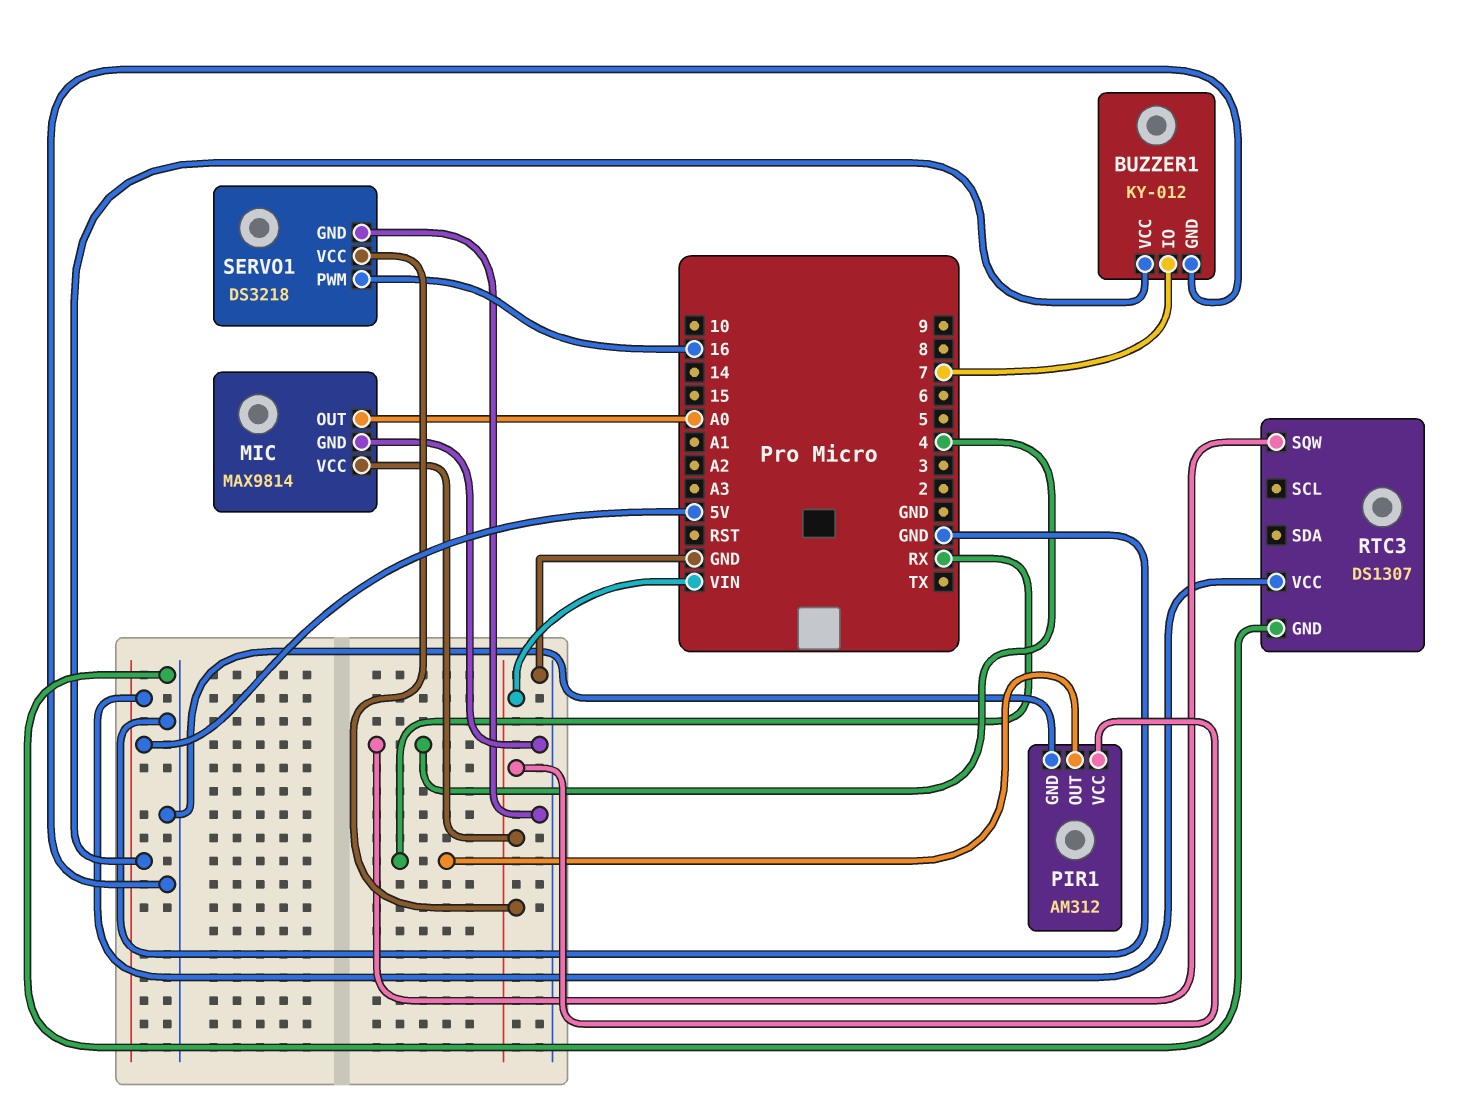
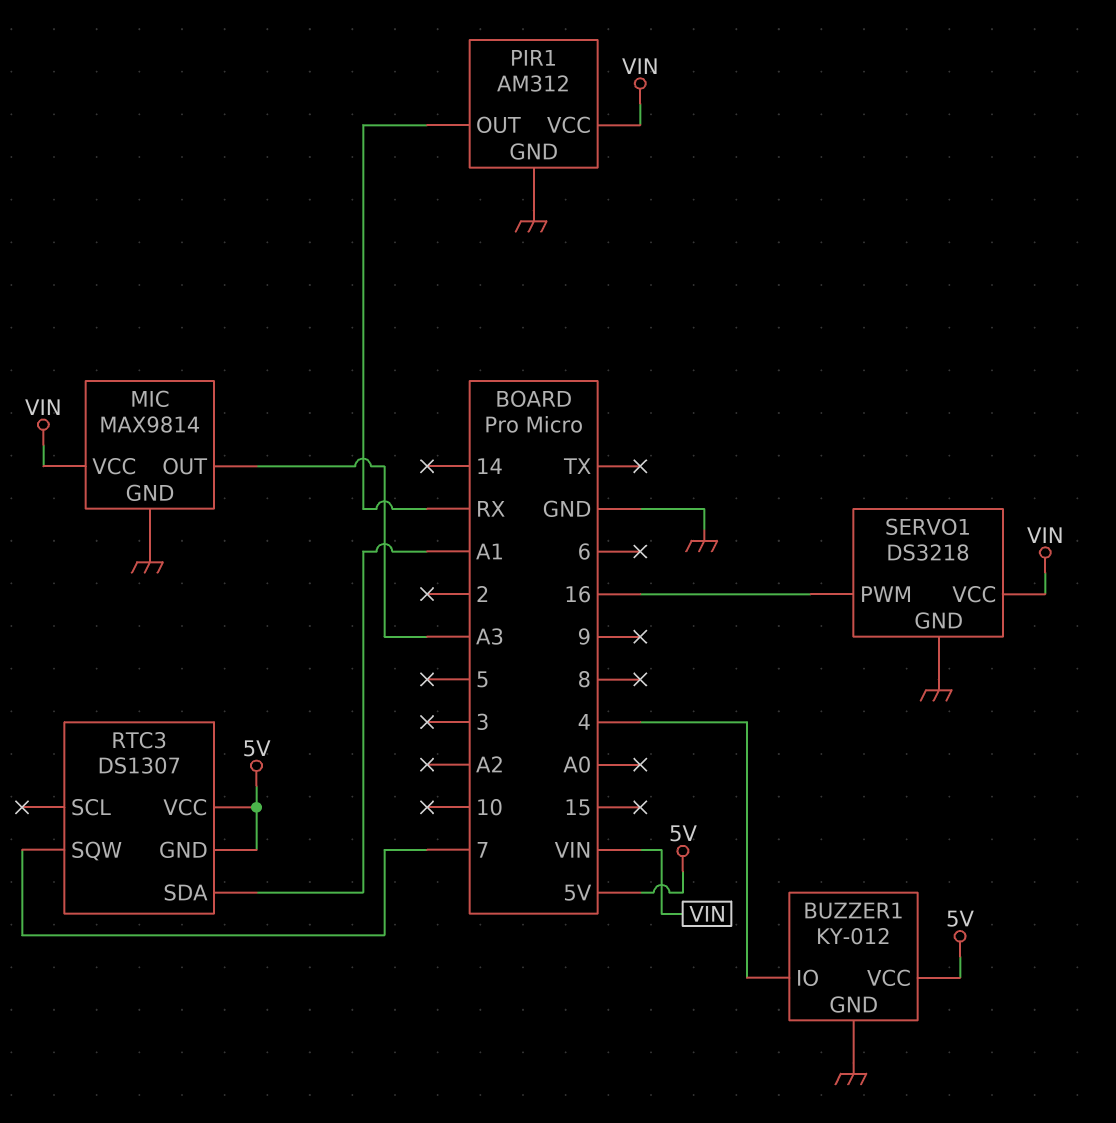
BUZZER1 pin IO: 7 -> 4
MIC pin OUT: A0 -> A3
RTC3 pin GND: GND -> 5V
RTC3 pin SDA: none -> A1
RTC3 pin SQW: 4 -> 7

